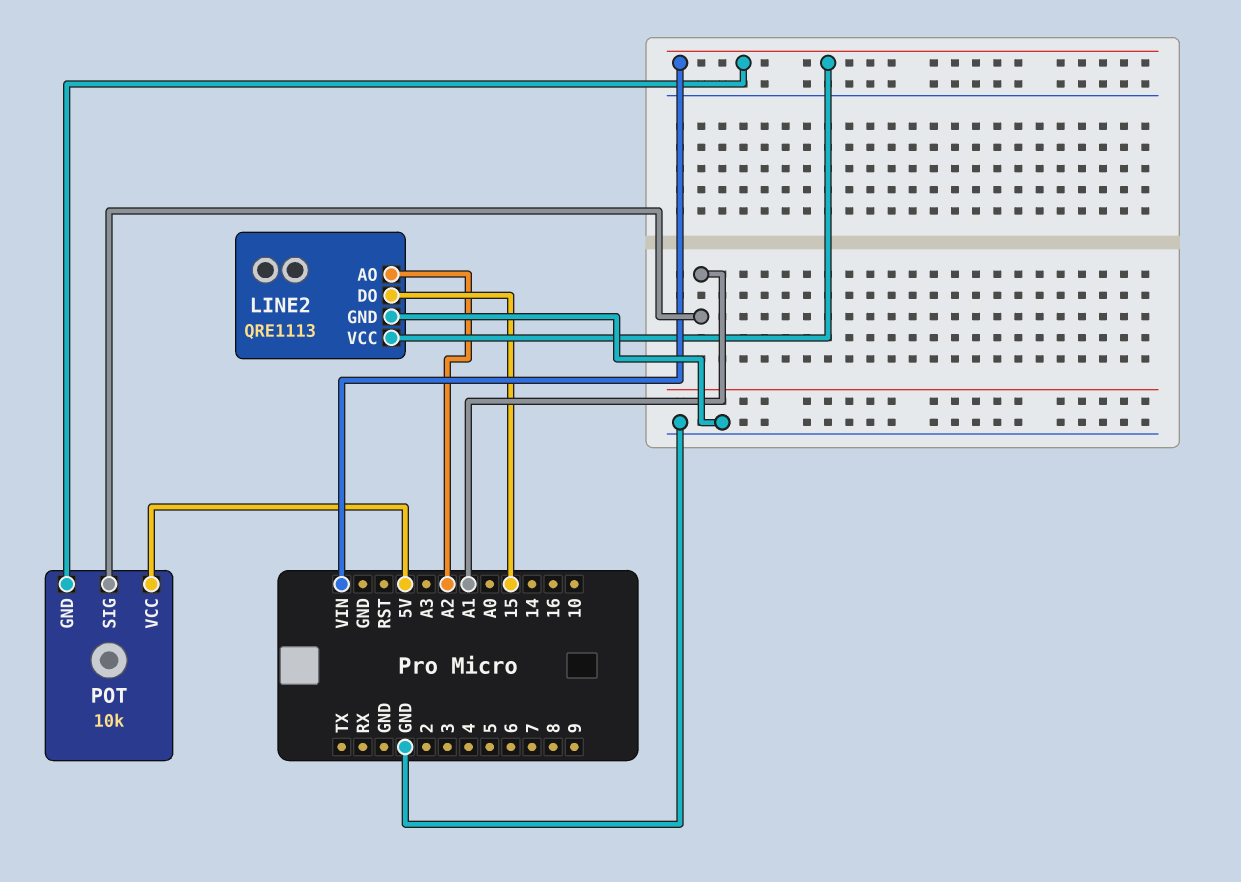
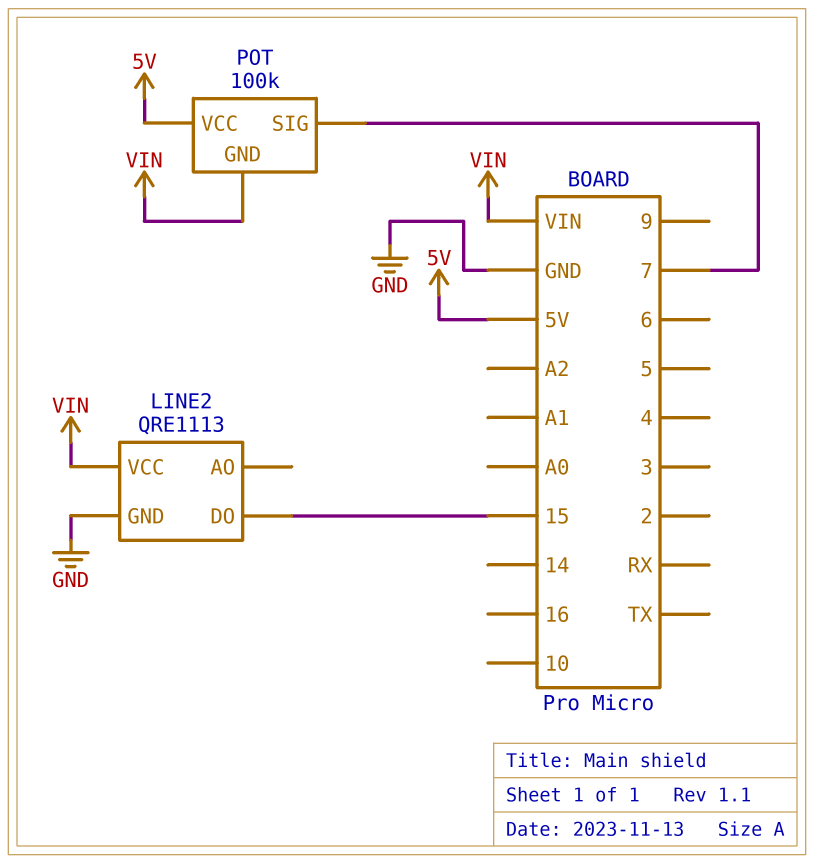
LINE2 pin AO: A2 -> none
POT: 10k -> 100k
POT pin SIG: A1 -> 7

